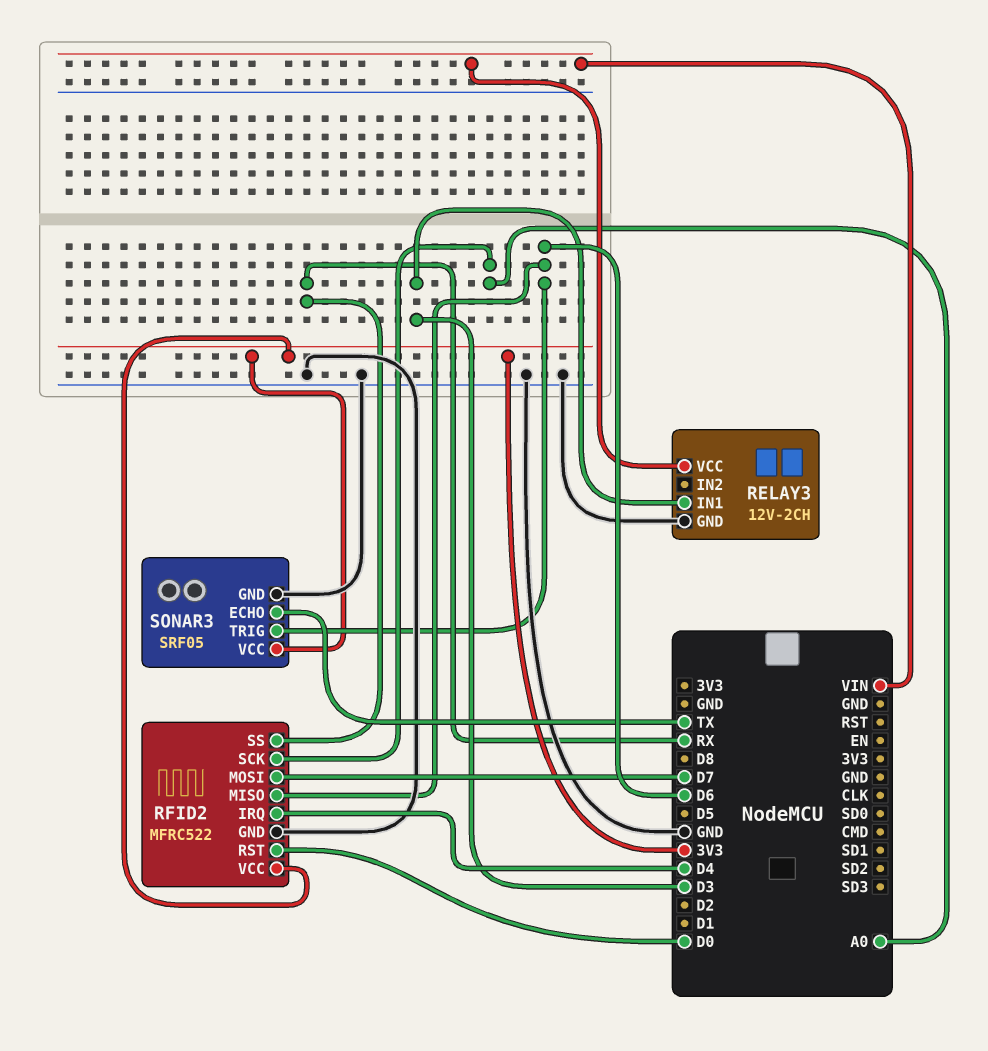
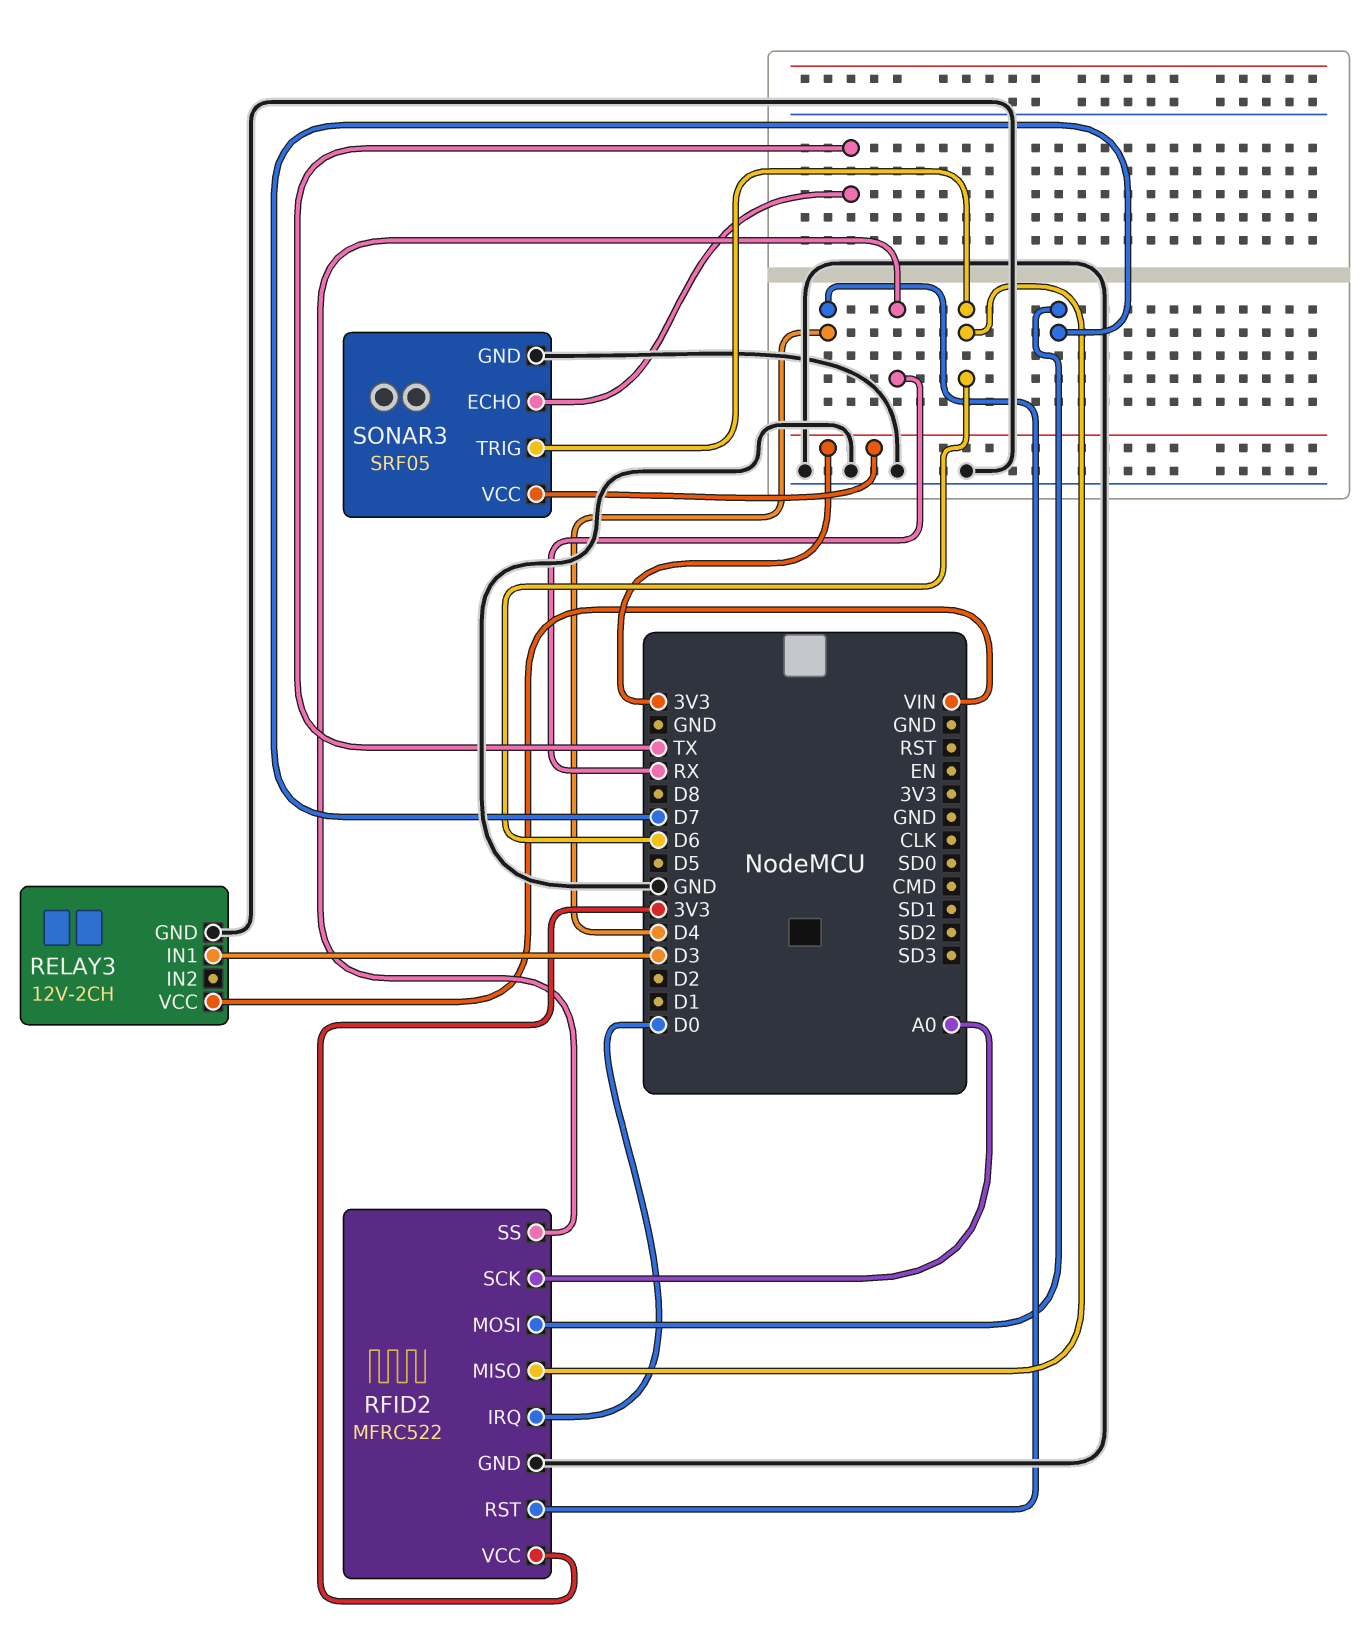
RFID2 pin IRQ: D4 -> D0
RFID2 pin RST: D0 -> D4

